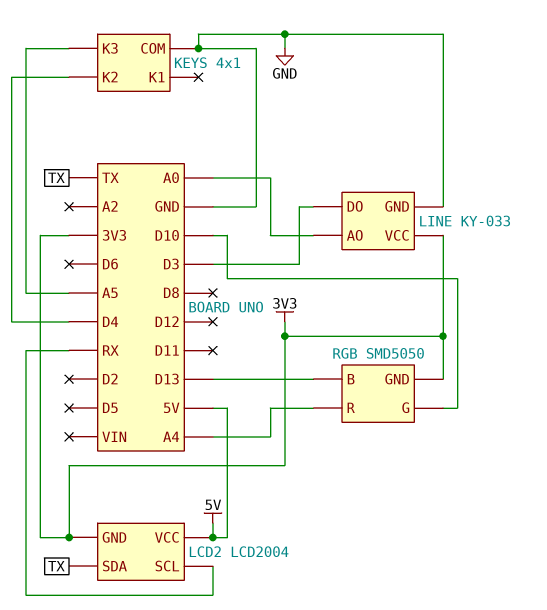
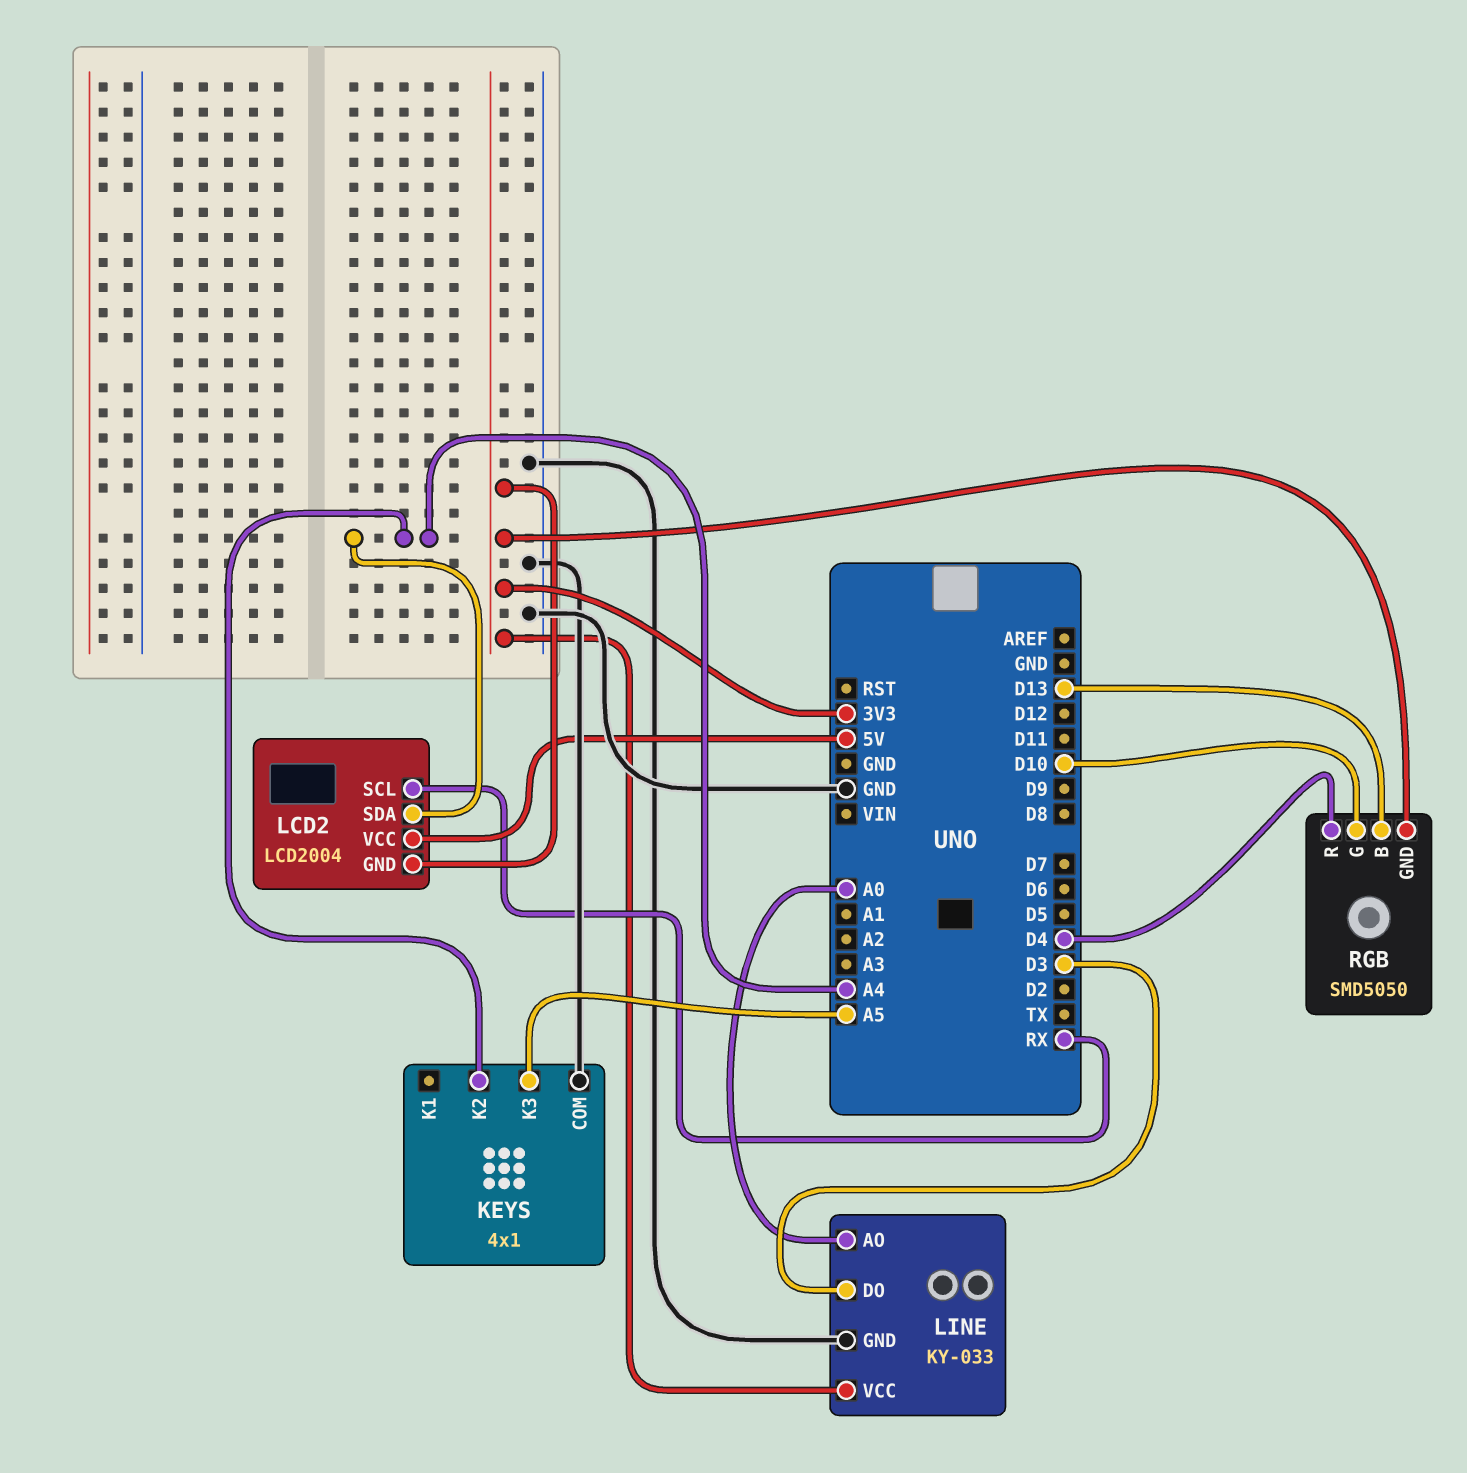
KEYS pin K2: D4 -> A4
LCD2 pin SDA: TX -> A4
RGB pin R: A4 -> D4

